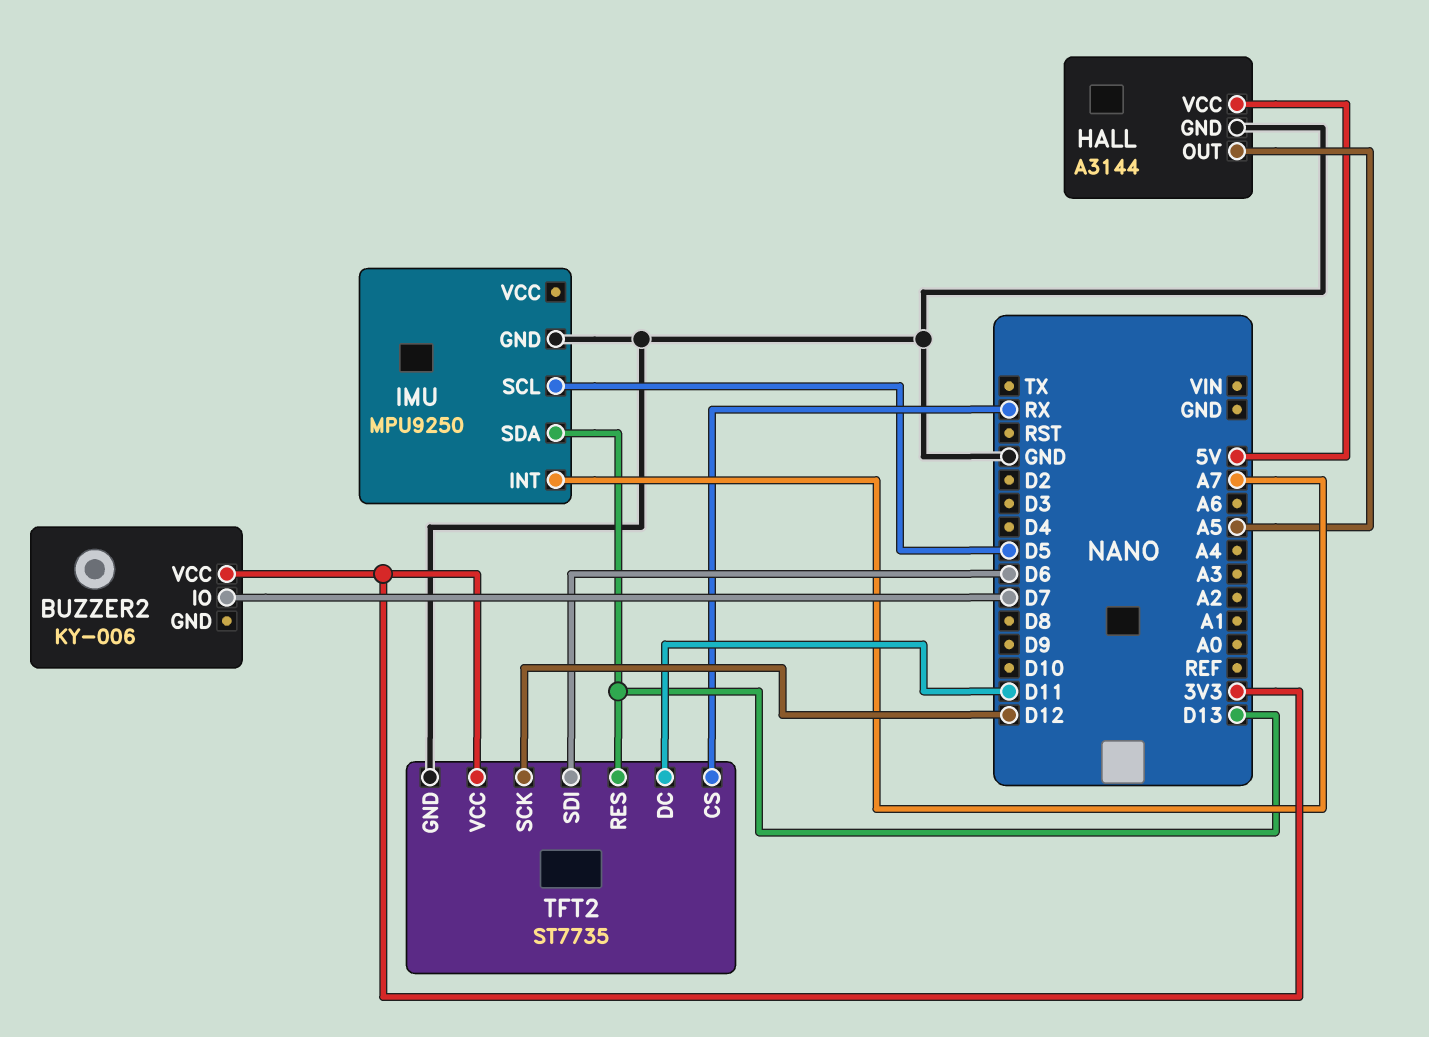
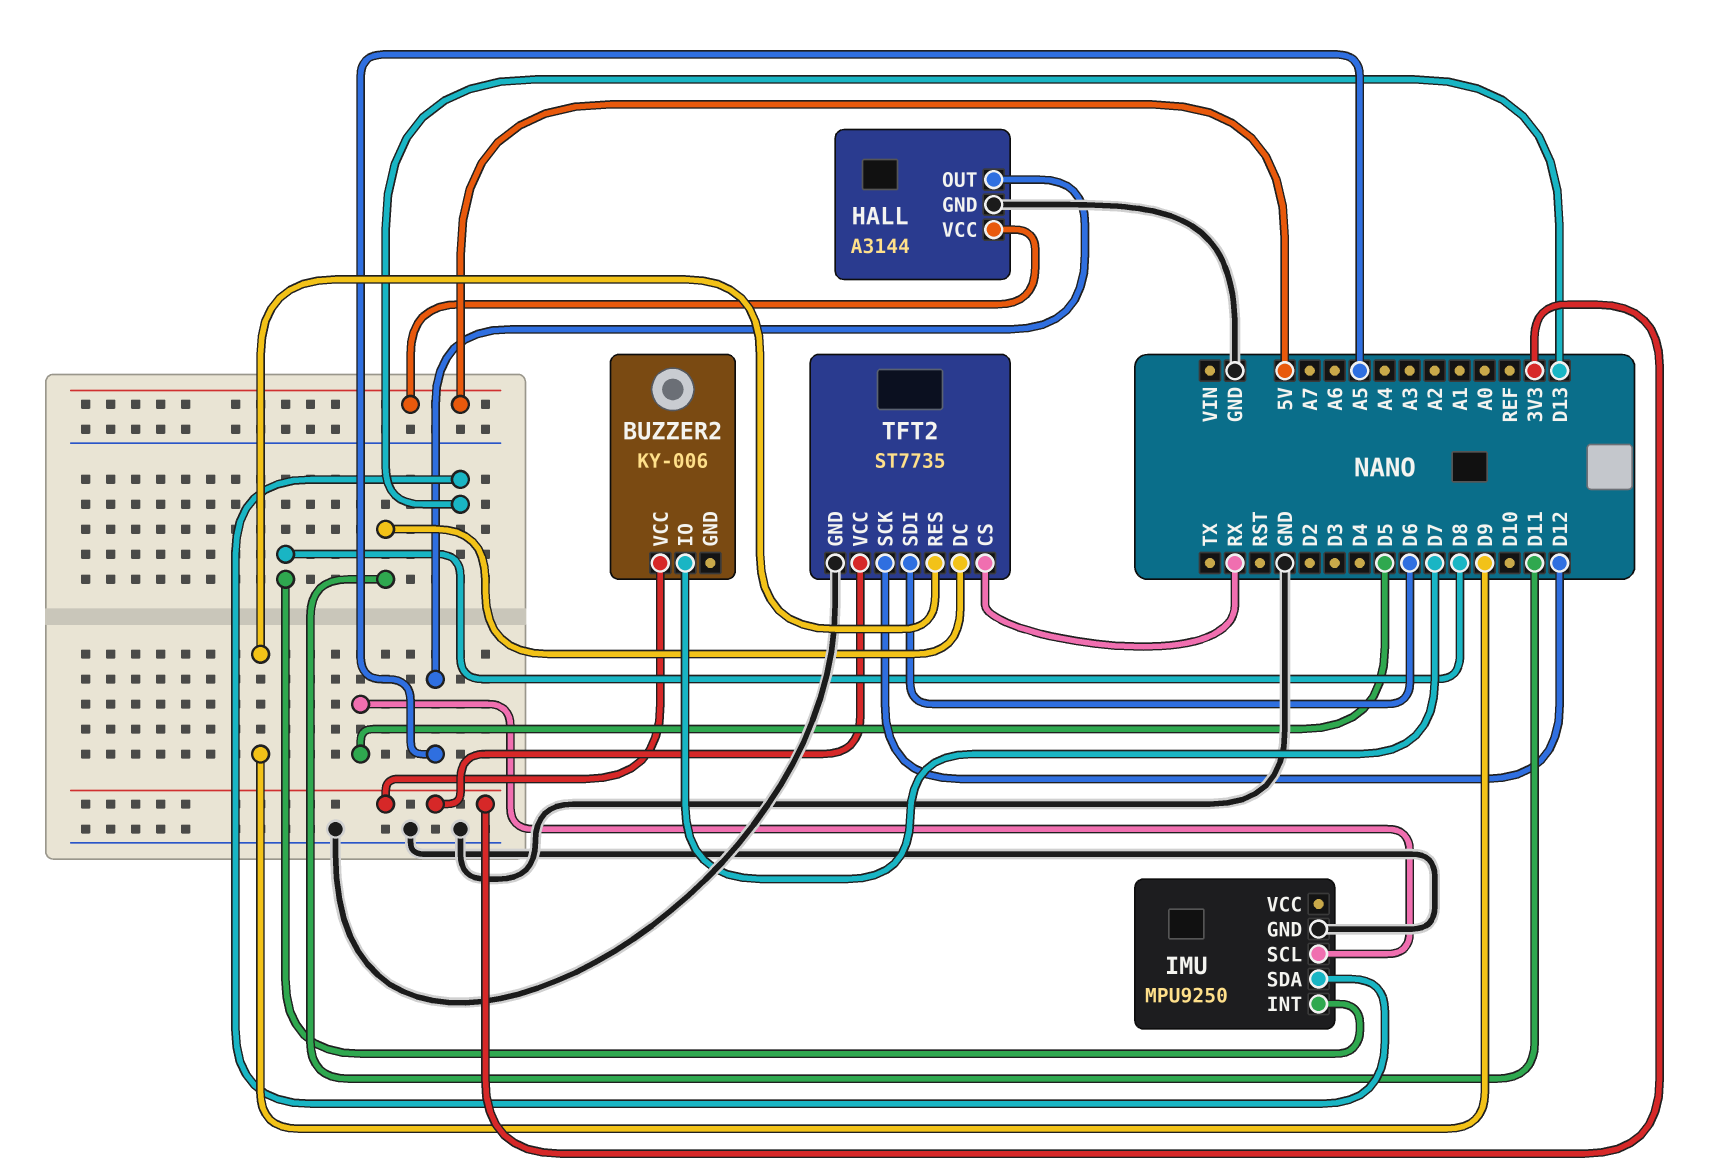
IMU pin INT: A7 -> D8
TFT2 pin RES: D13 -> D9

